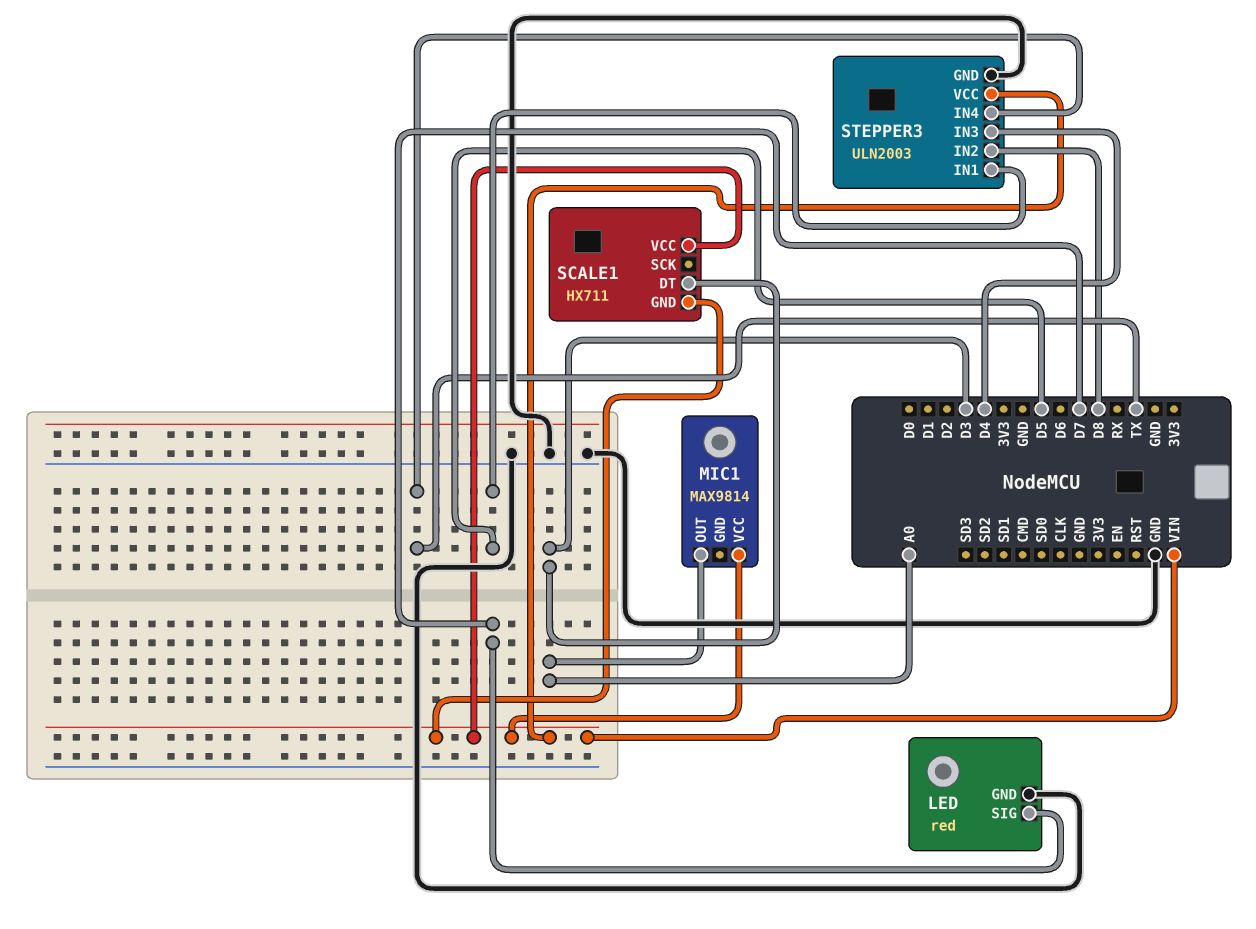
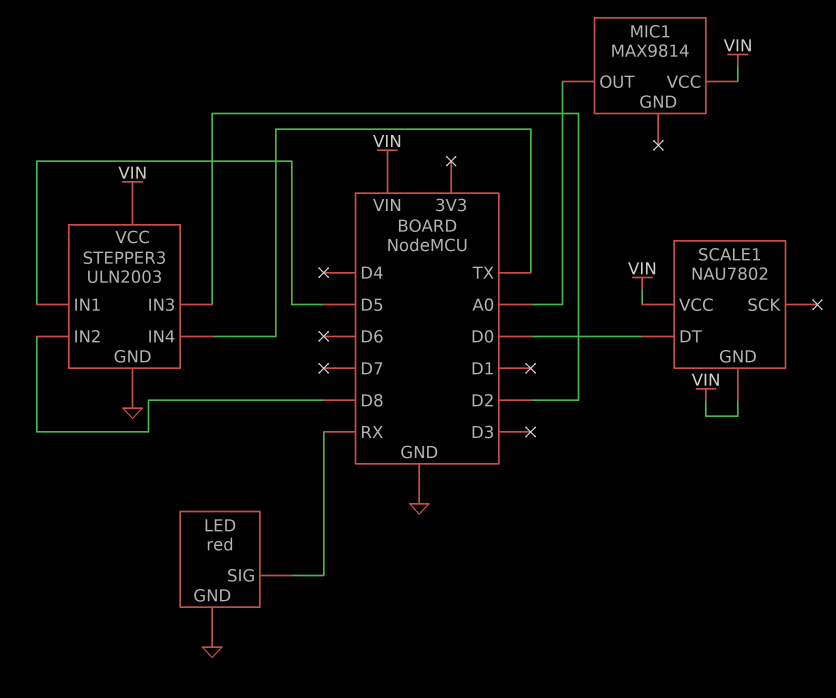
LED pin SIG: D7 -> RX
SCALE1: HX711 -> NAU7802
SCALE1 pin DT: D3 -> D0
STEPPER3 pin IN3: D4 -> D2

